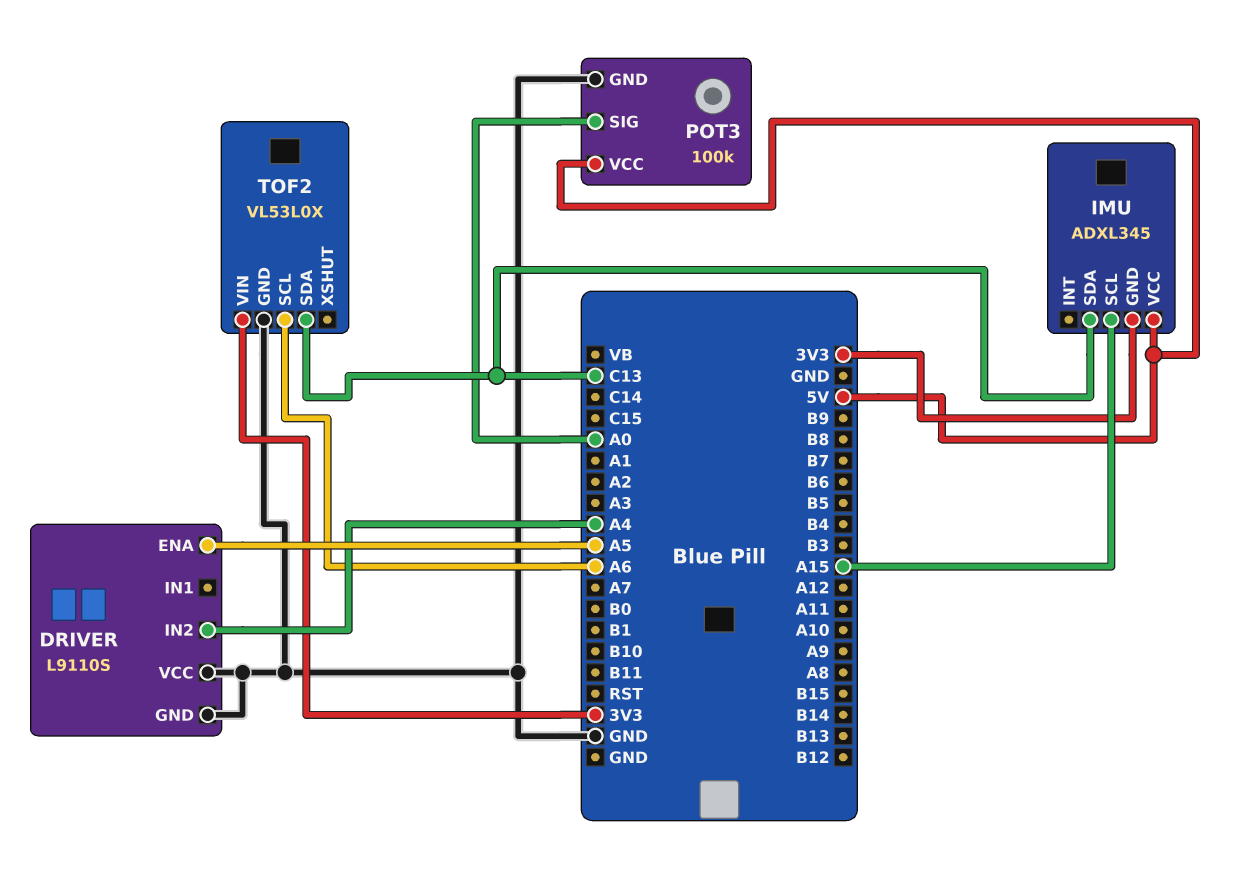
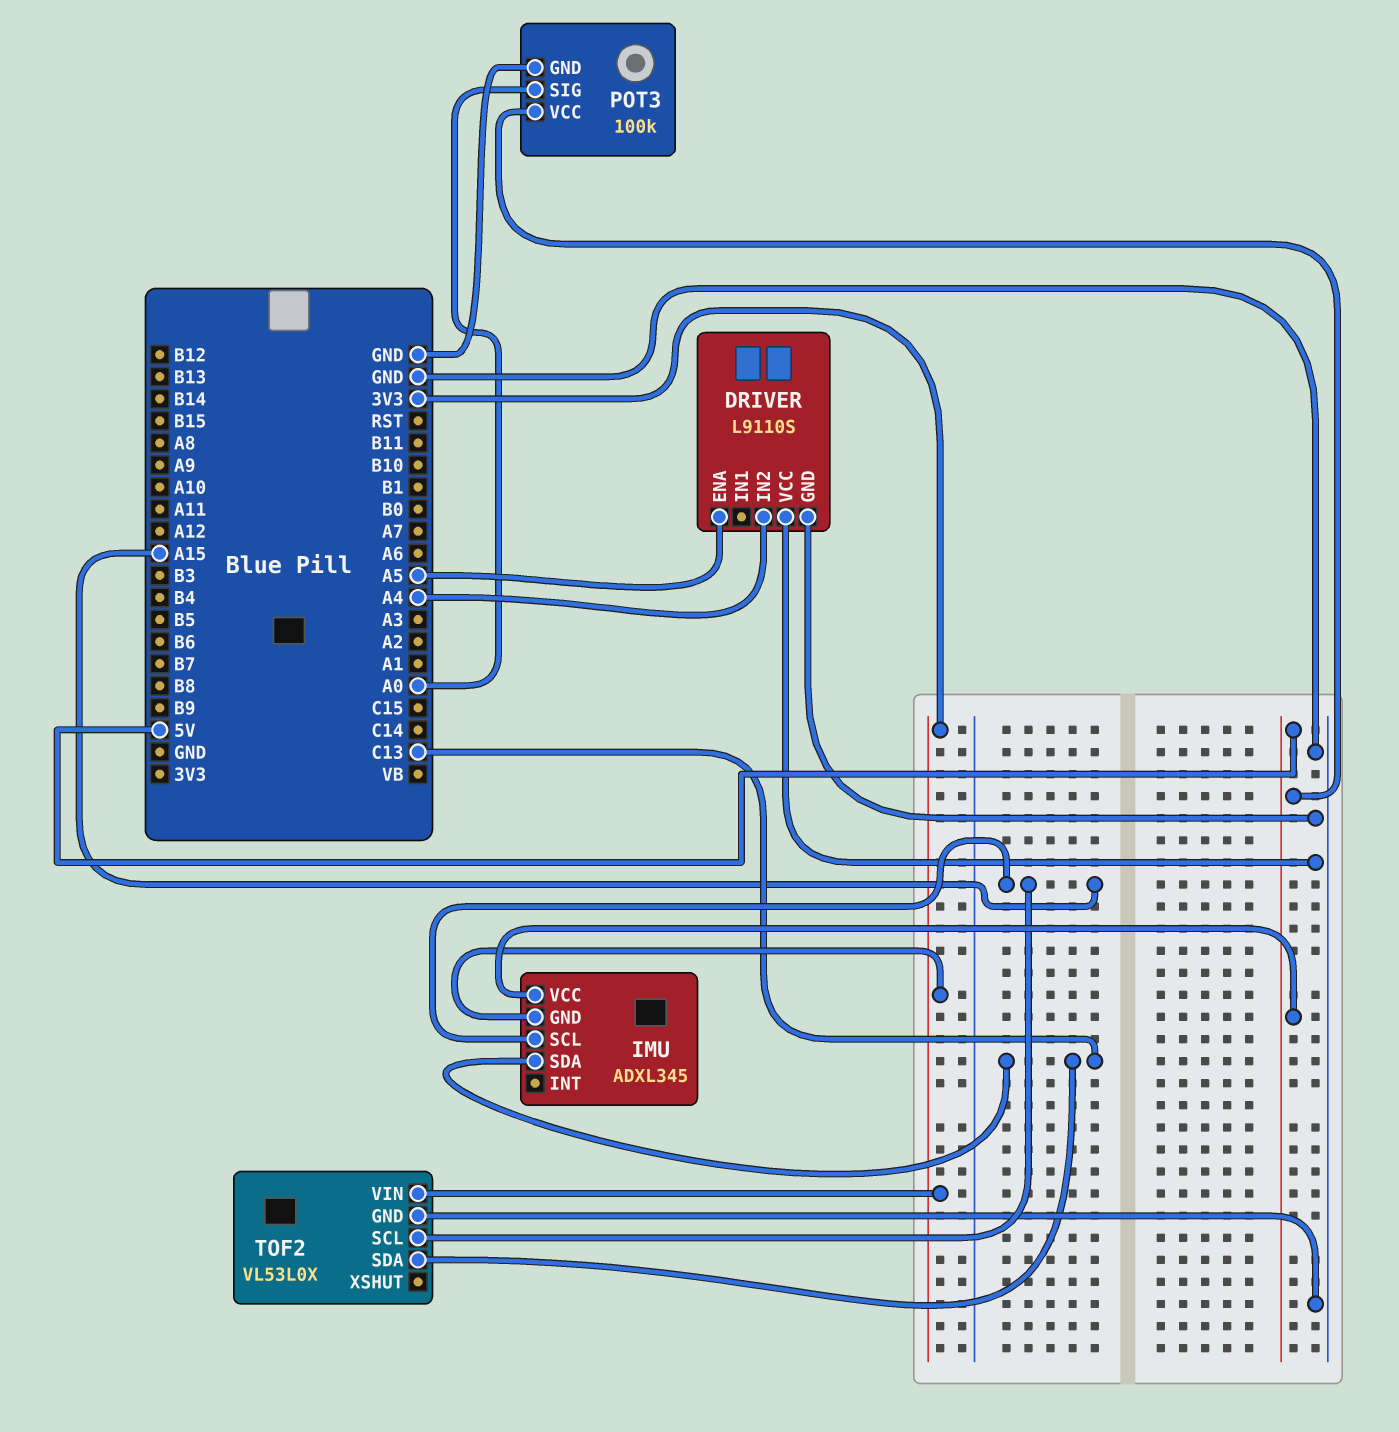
TOF2 pin SCL: A6 -> A15

